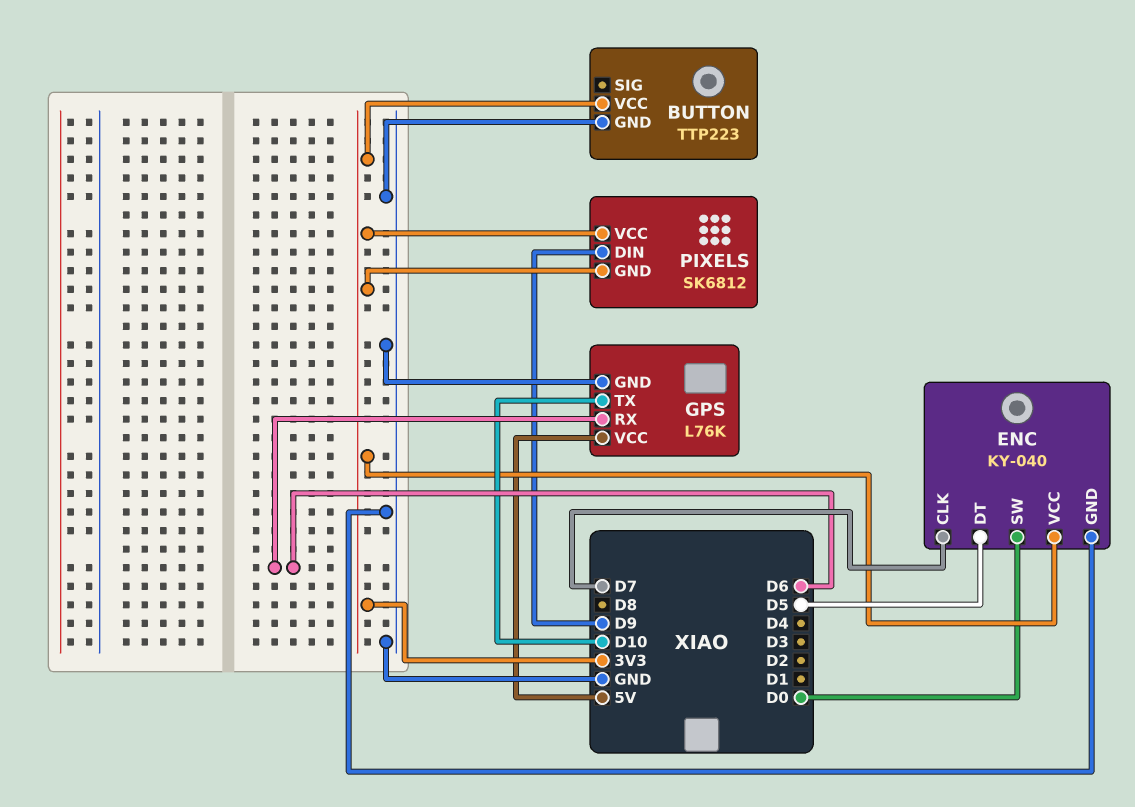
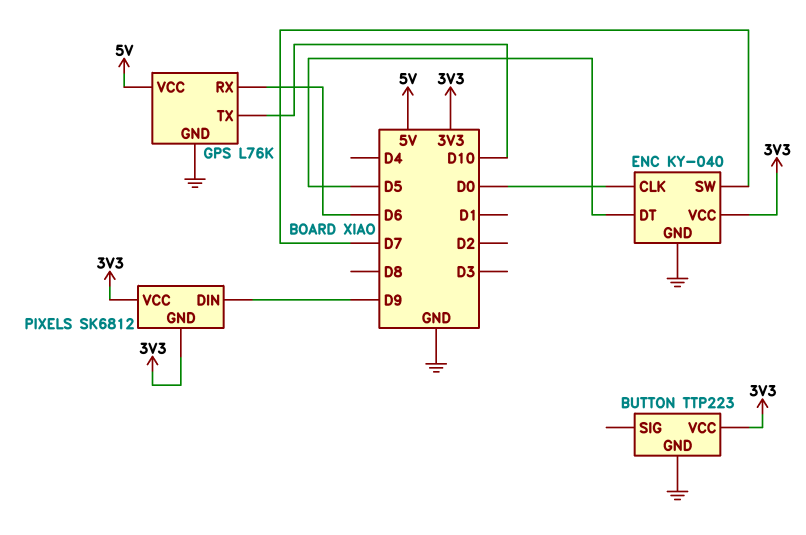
ENC pin CLK: D7 -> D0
ENC pin SW: D0 -> D7

